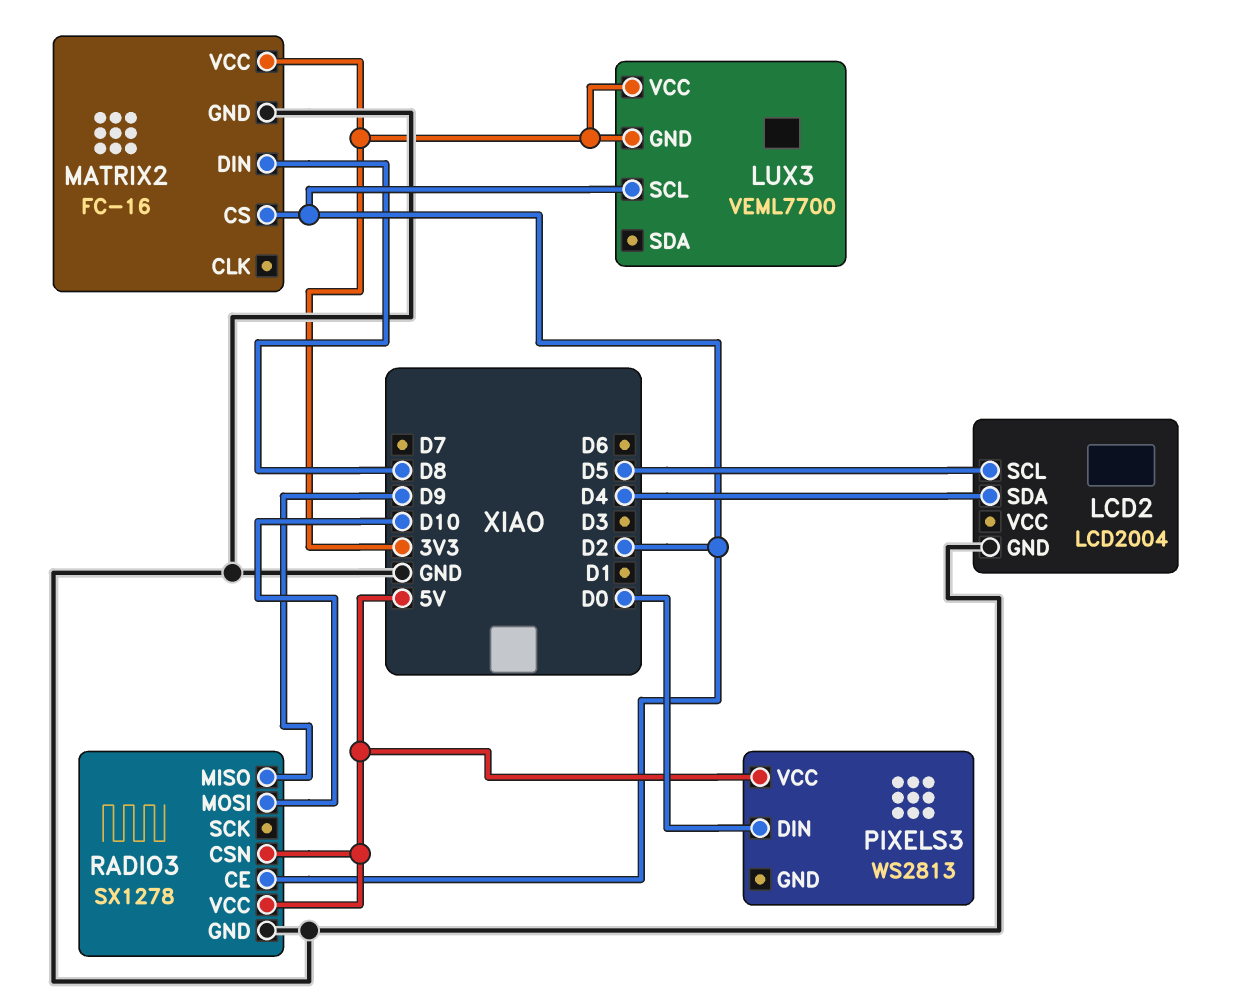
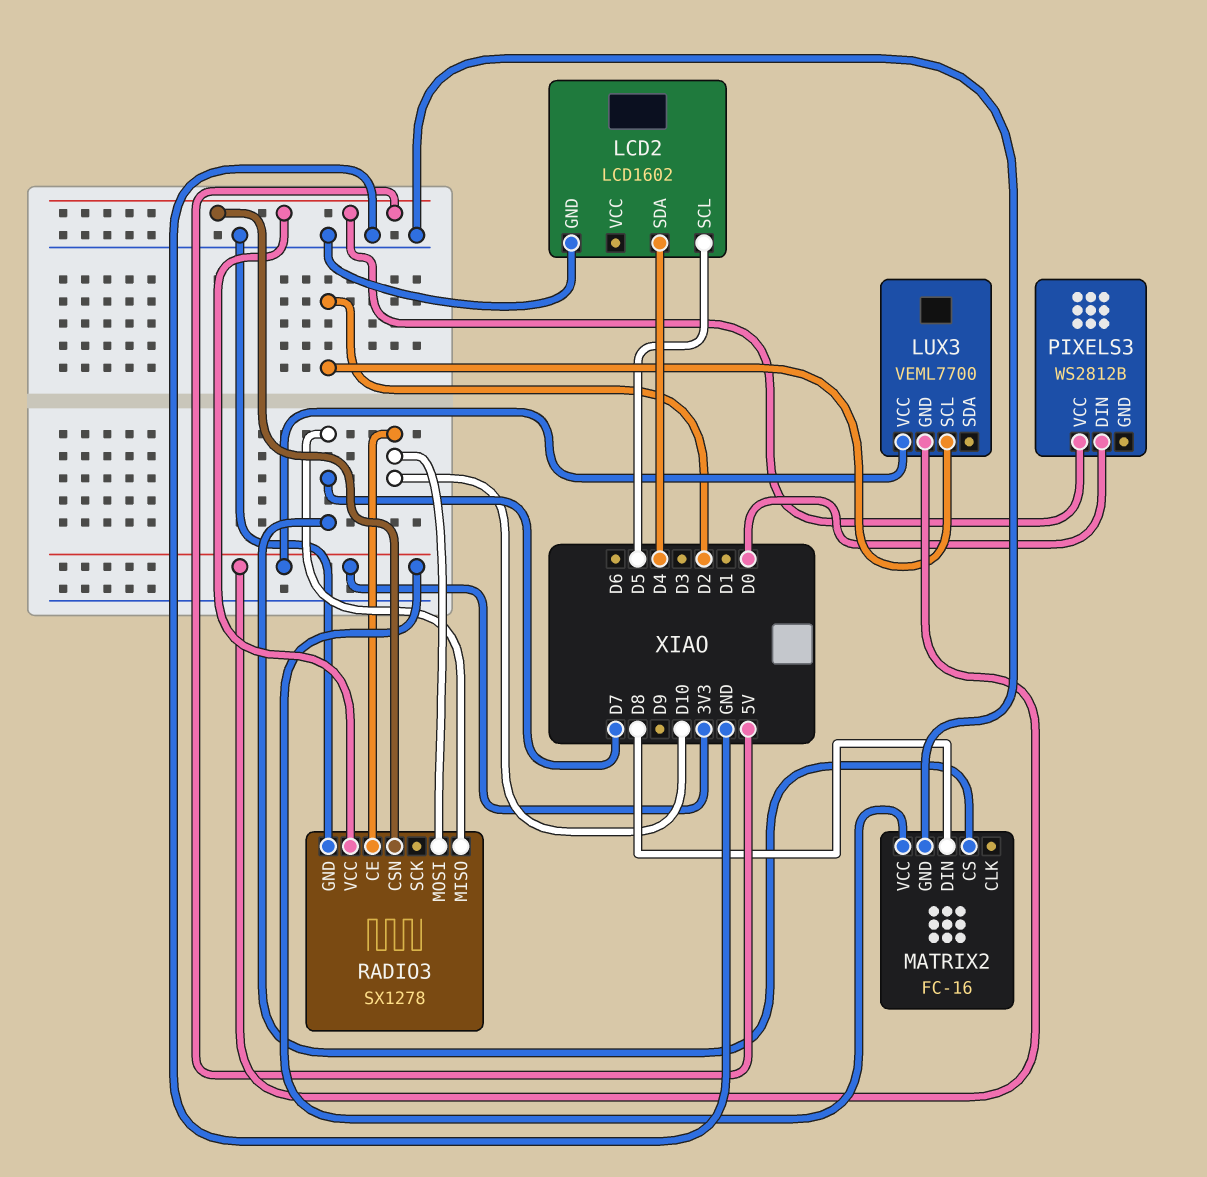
LCD2: LCD2004 -> LCD1602
MATRIX2 pin CS: D2 -> D7
PIXELS3: WS2813 -> WS2812B
RADIO3 pin CE: D2 -> D10
RADIO3 pin MISO: D9 -> D7

